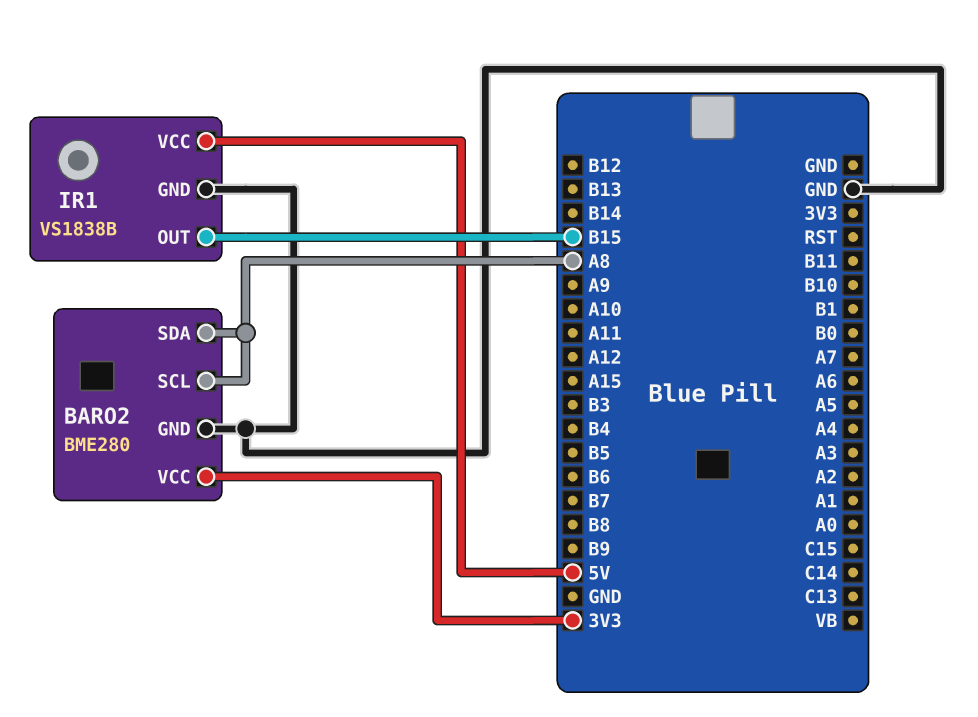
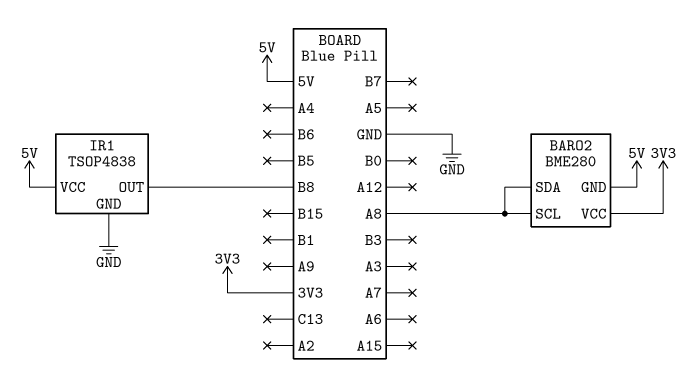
BARO2 pin GND: GND -> 5V
IR1: VS1838B -> TSOP4838
IR1 pin OUT: B15 -> B8

